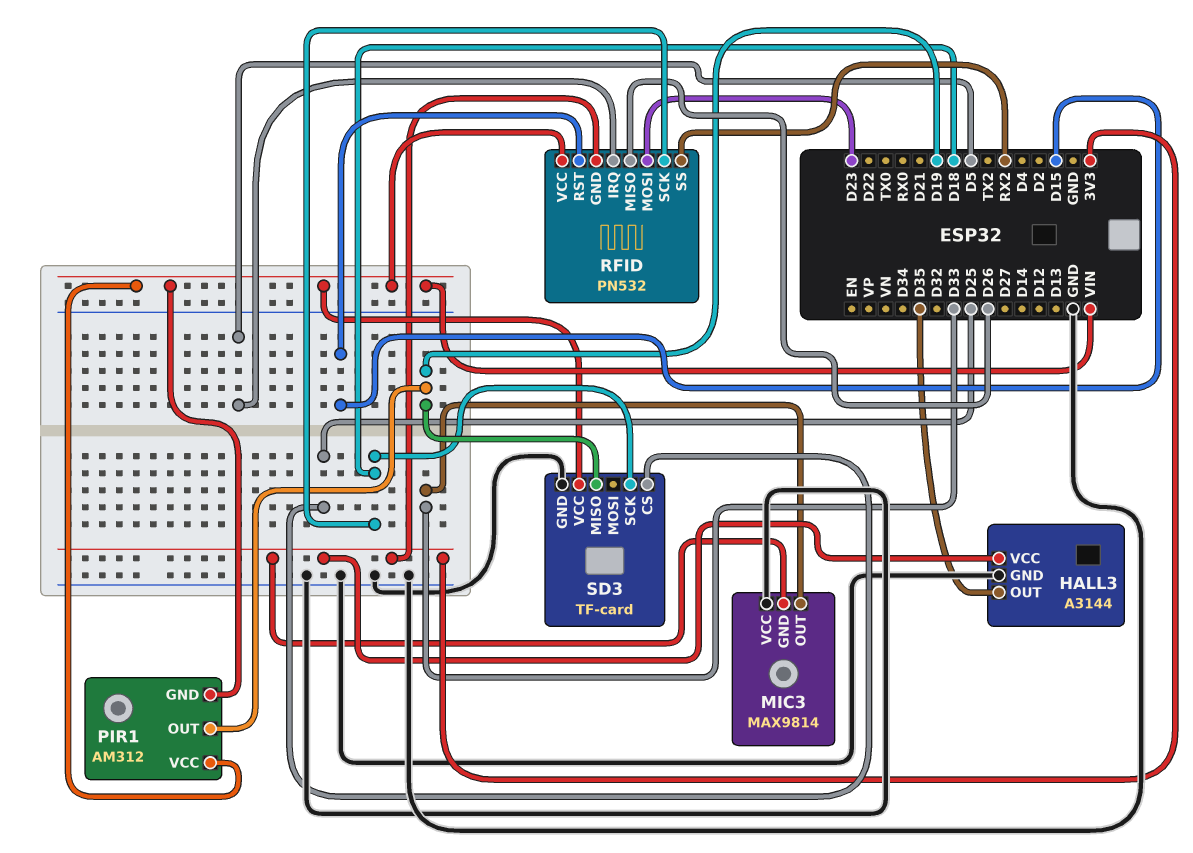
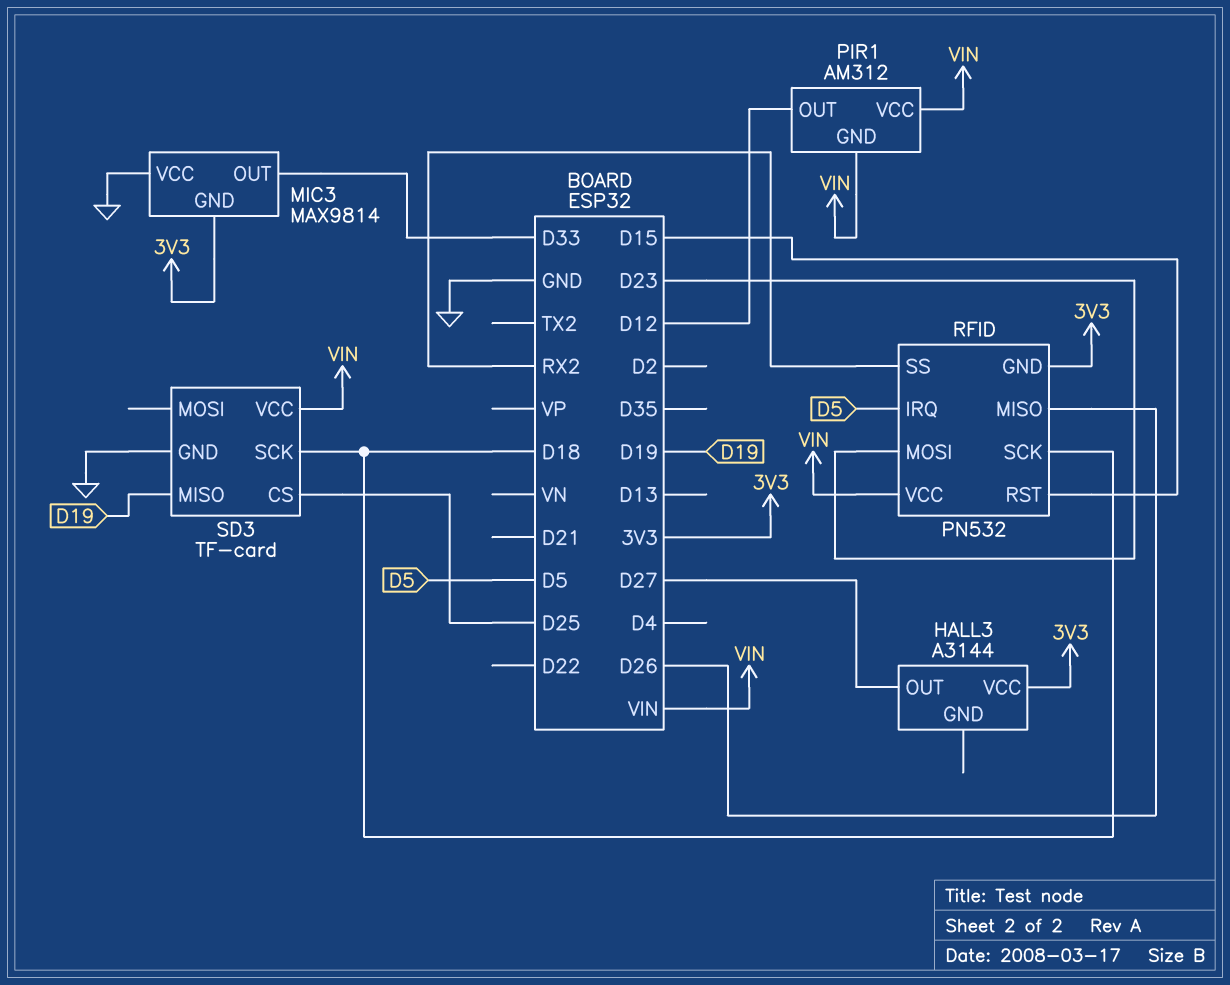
HALL3 pin GND: GND -> none
HALL3 pin OUT: D35 -> D27
PIR1 pin OUT: D19 -> D12

